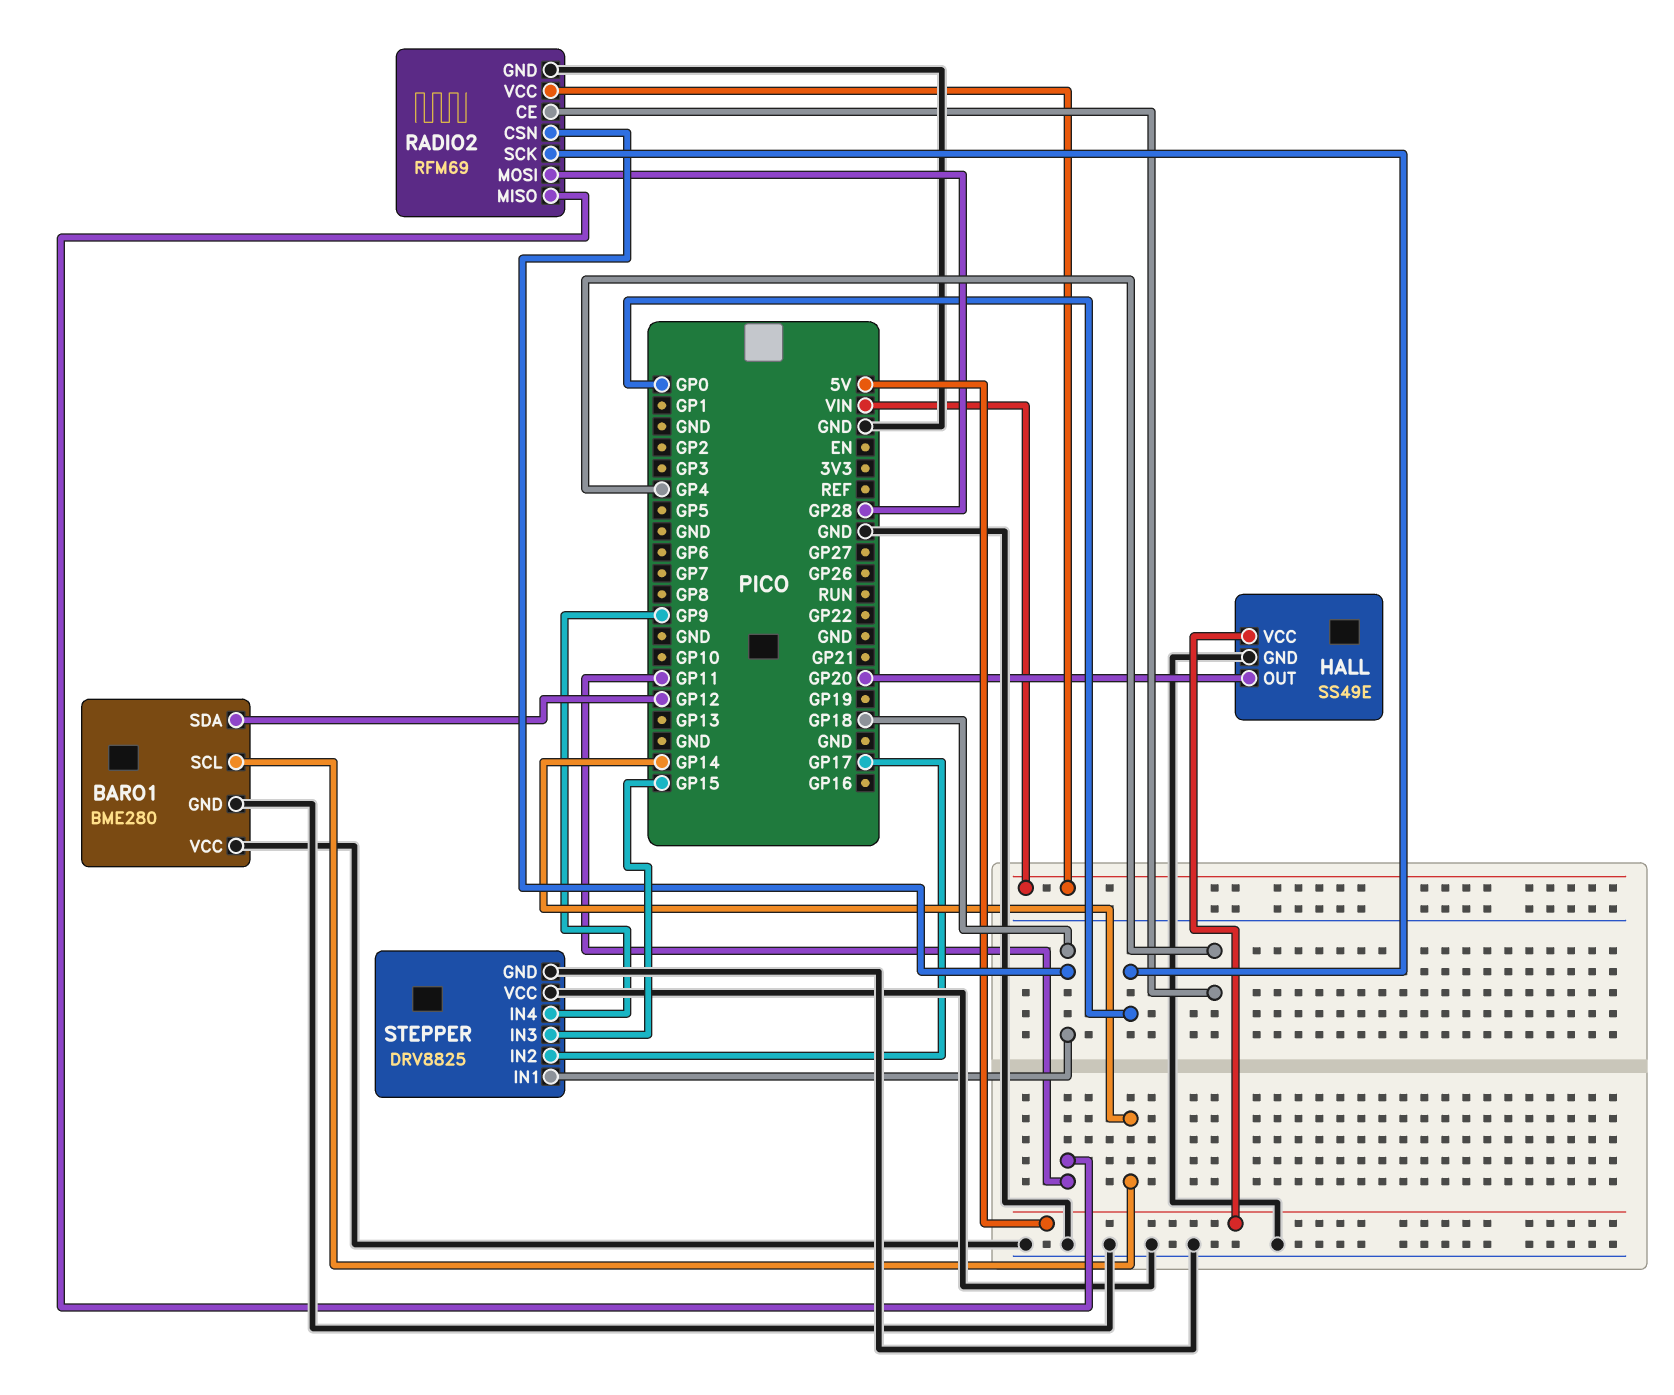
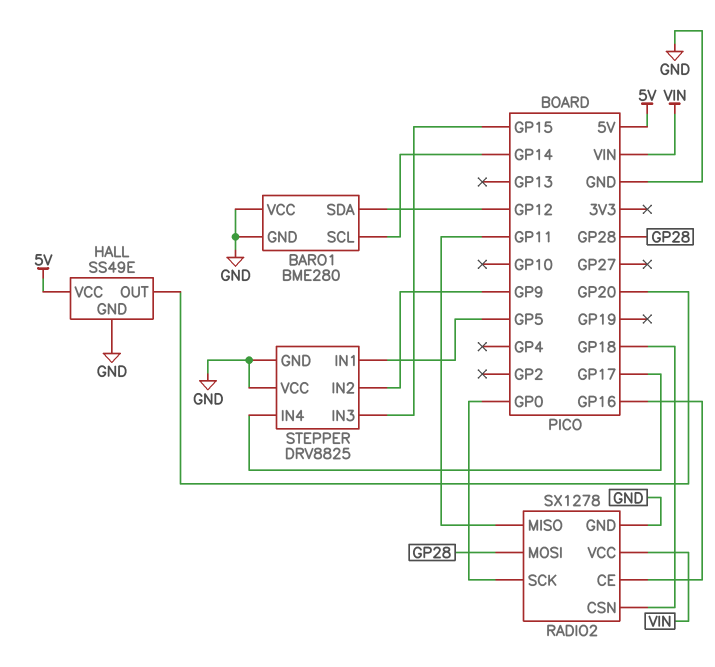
RADIO2: RFM69 -> SX1278
RADIO2 pin CE: GP4 -> GP16
STEPPER pin IN1: GP18 -> GP5
STEPPER pin IN2: GP17 -> GP9
STEPPER pin IN4: GP9 -> GP17

